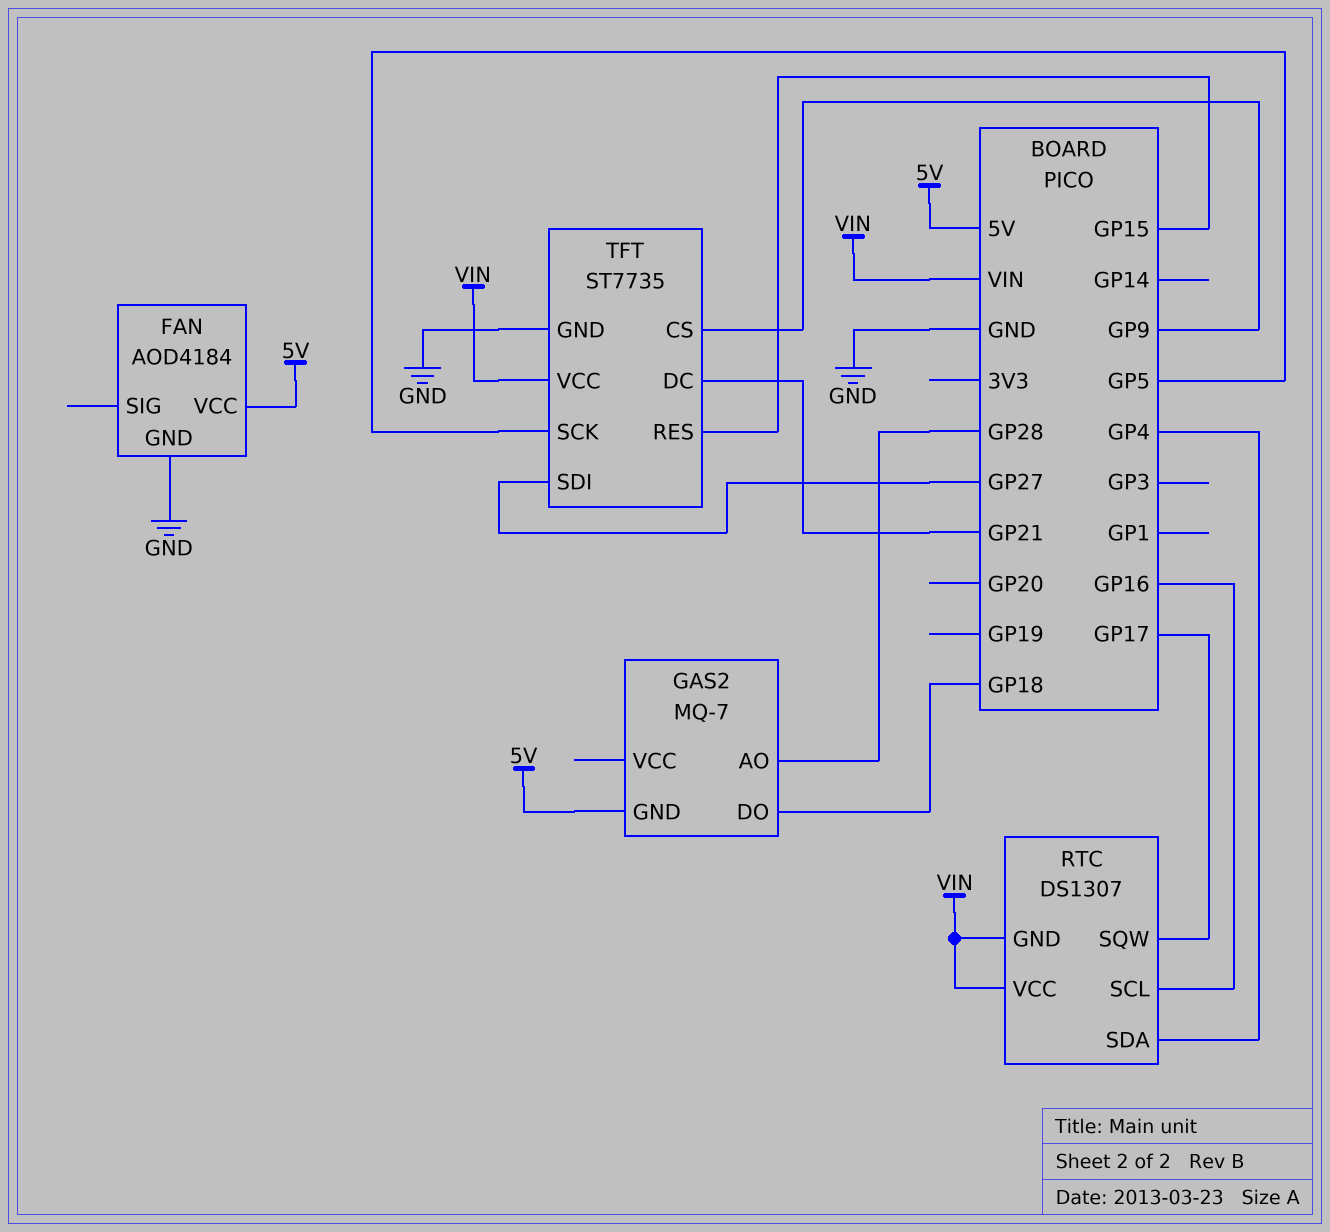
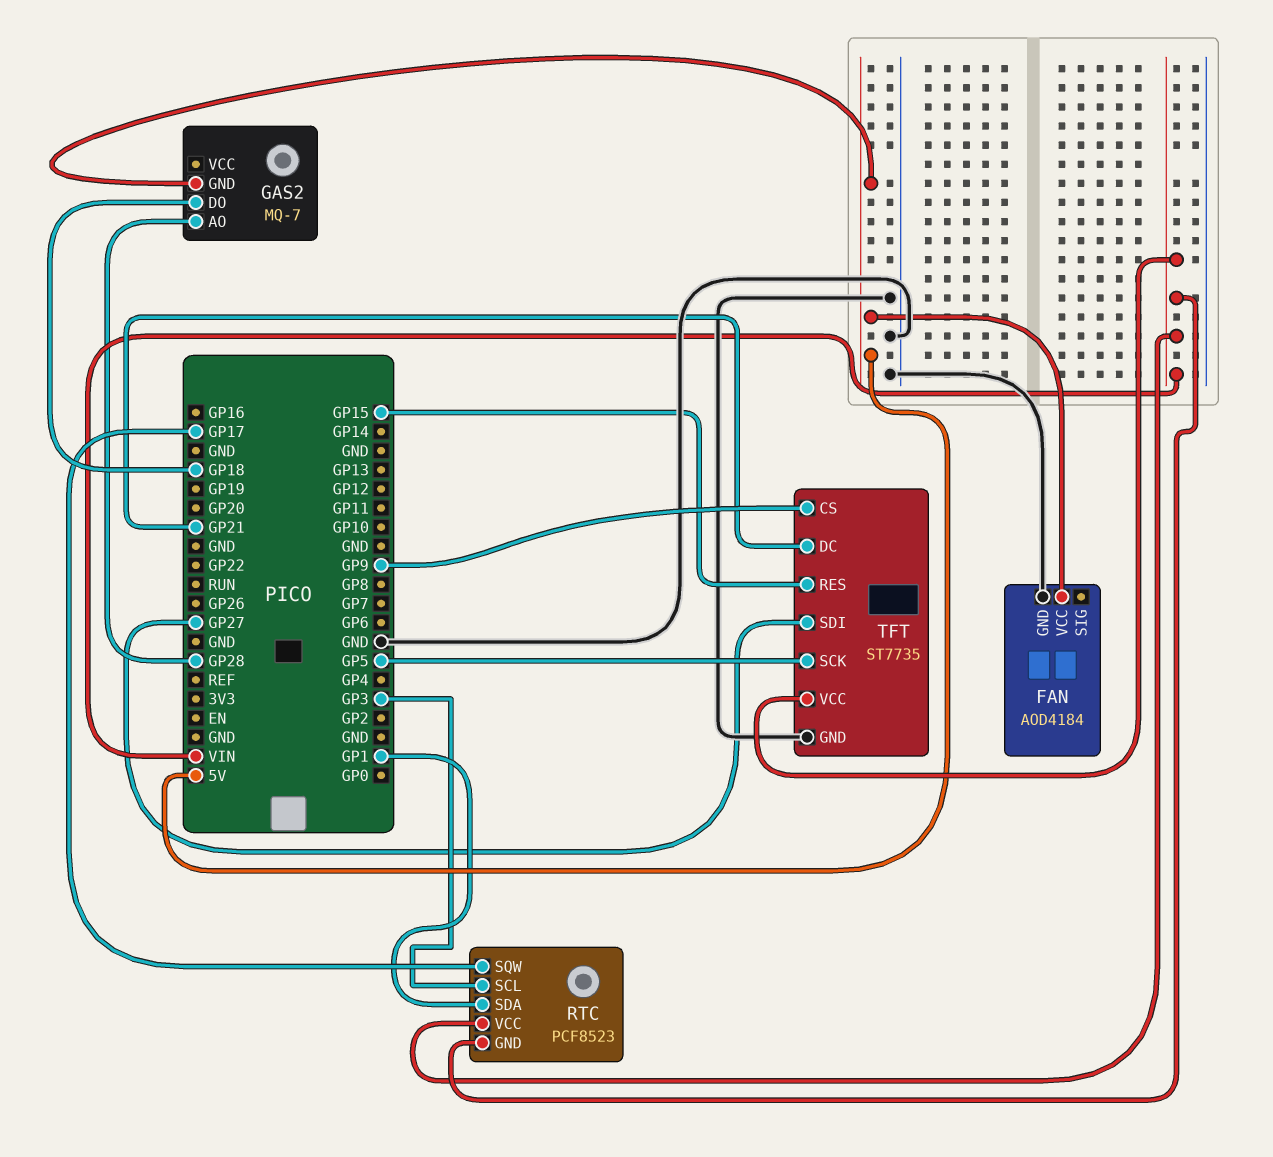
RTC: DS1307 -> PCF8523
RTC pin SCL: GP16 -> GP3
RTC pin SDA: GP4 -> GP1

